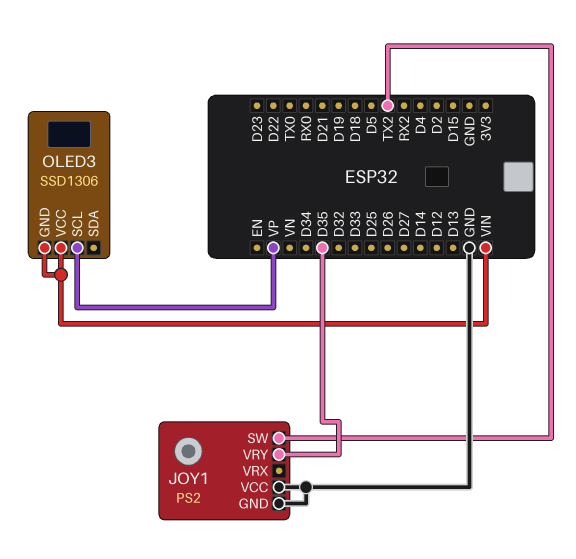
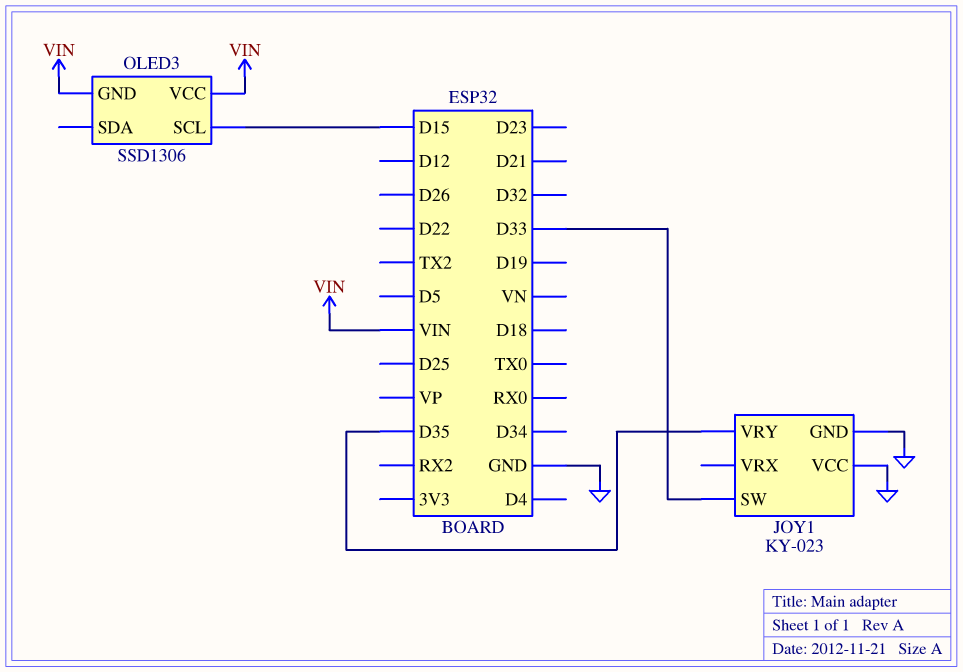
JOY1: PS2 -> KY-023
JOY1 pin SW: TX2 -> D33
OLED3 pin SCL: VP -> D15

